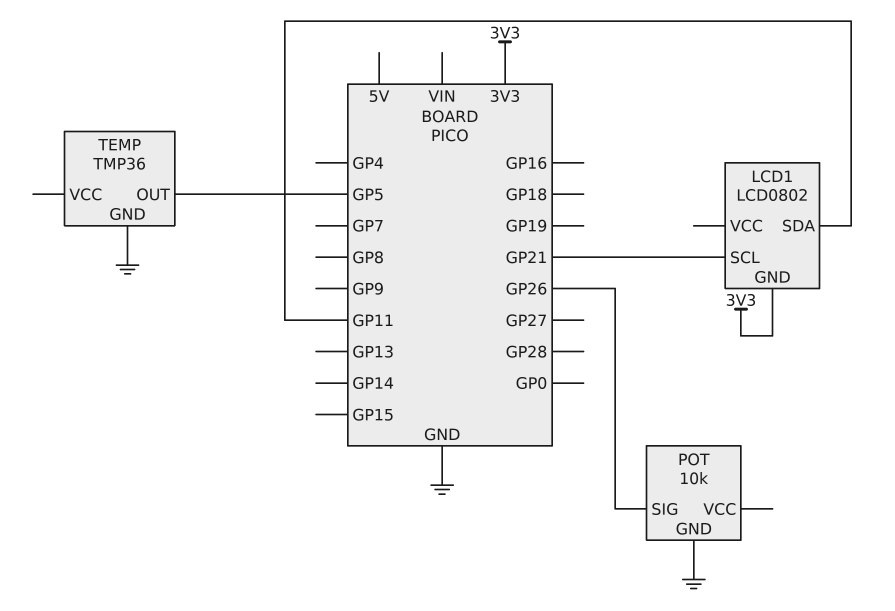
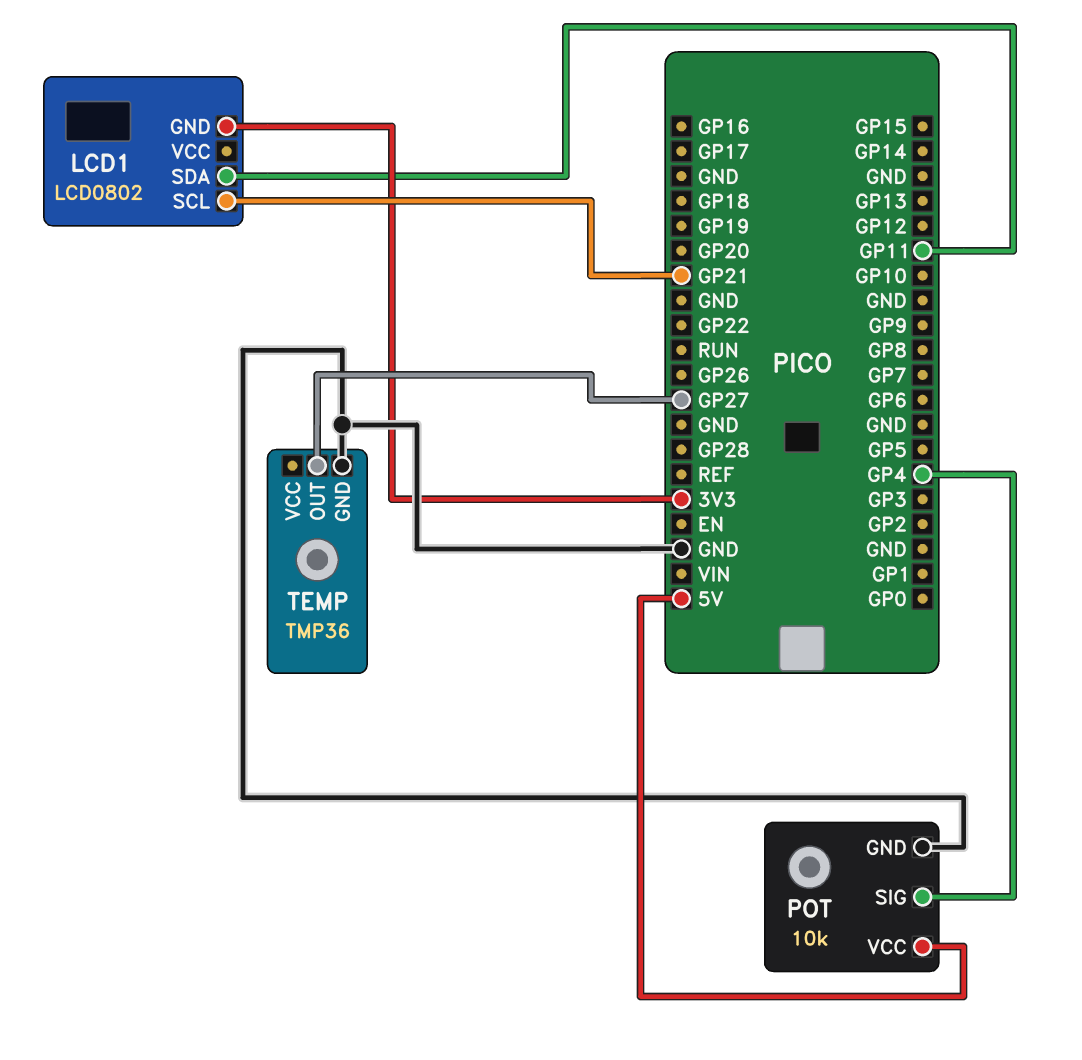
POT pin SIG: GP26 -> GP4
POT pin VCC: none -> 5V
TEMP pin OUT: GP5 -> GP27

